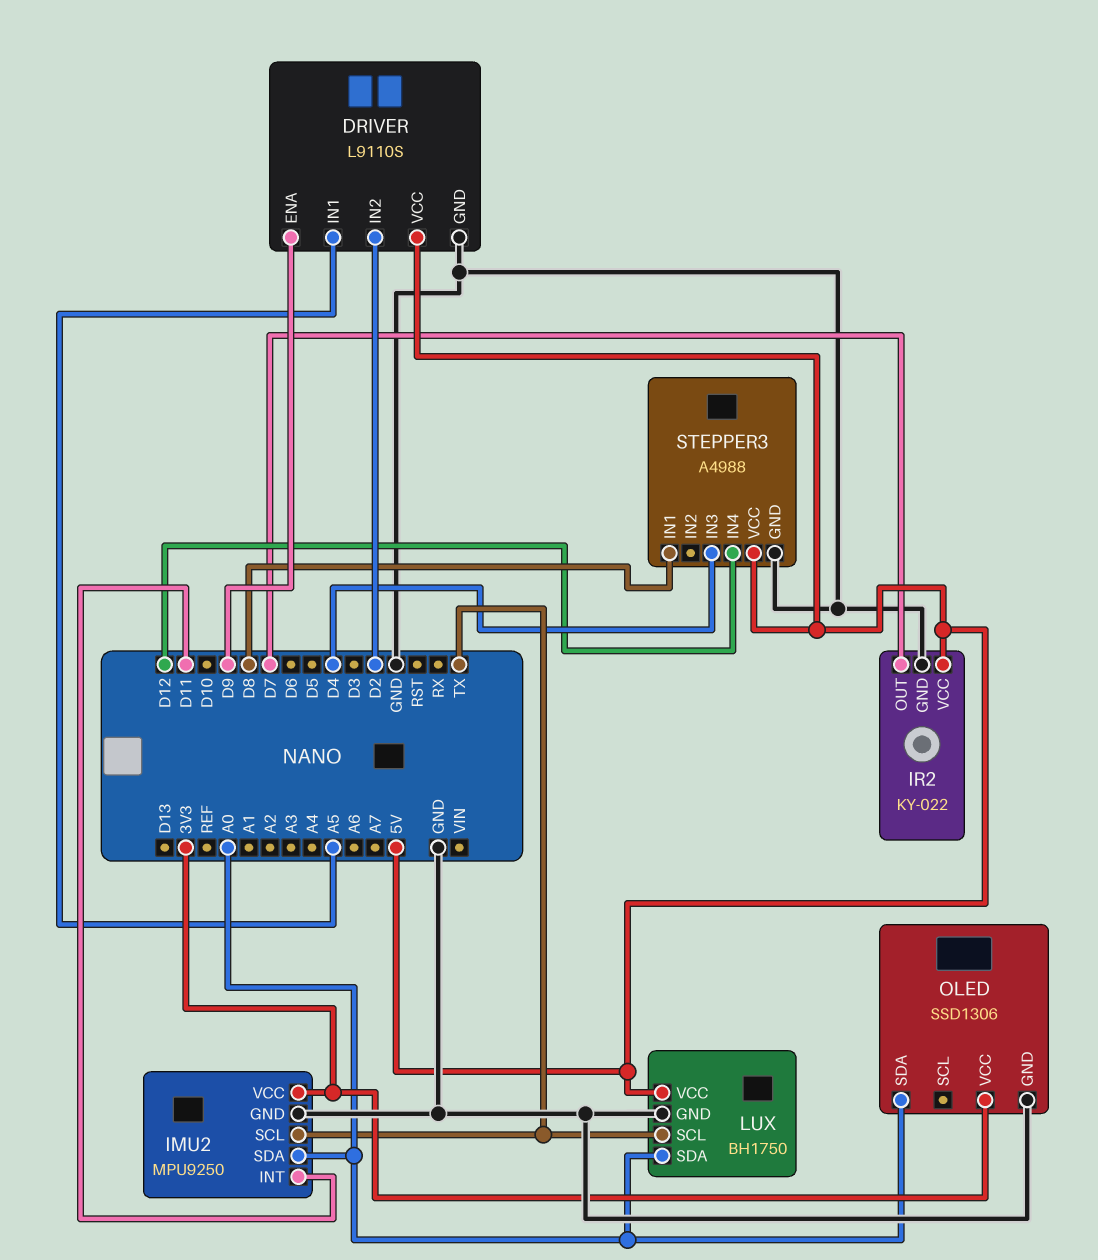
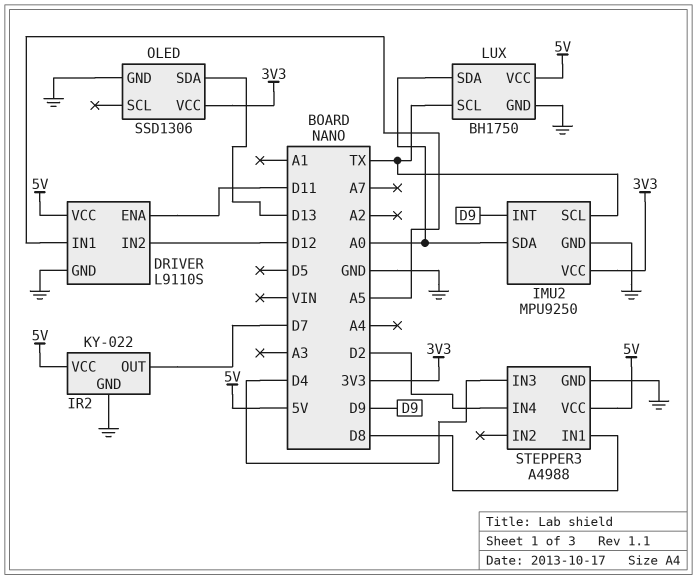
DRIVER pin ENA: D9 -> D11
DRIVER pin IN2: D2 -> D12
IMU2 pin INT: D11 -> D9
OLED pin SDA: A0 -> D13
STEPPER3 pin IN4: D12 -> D2

